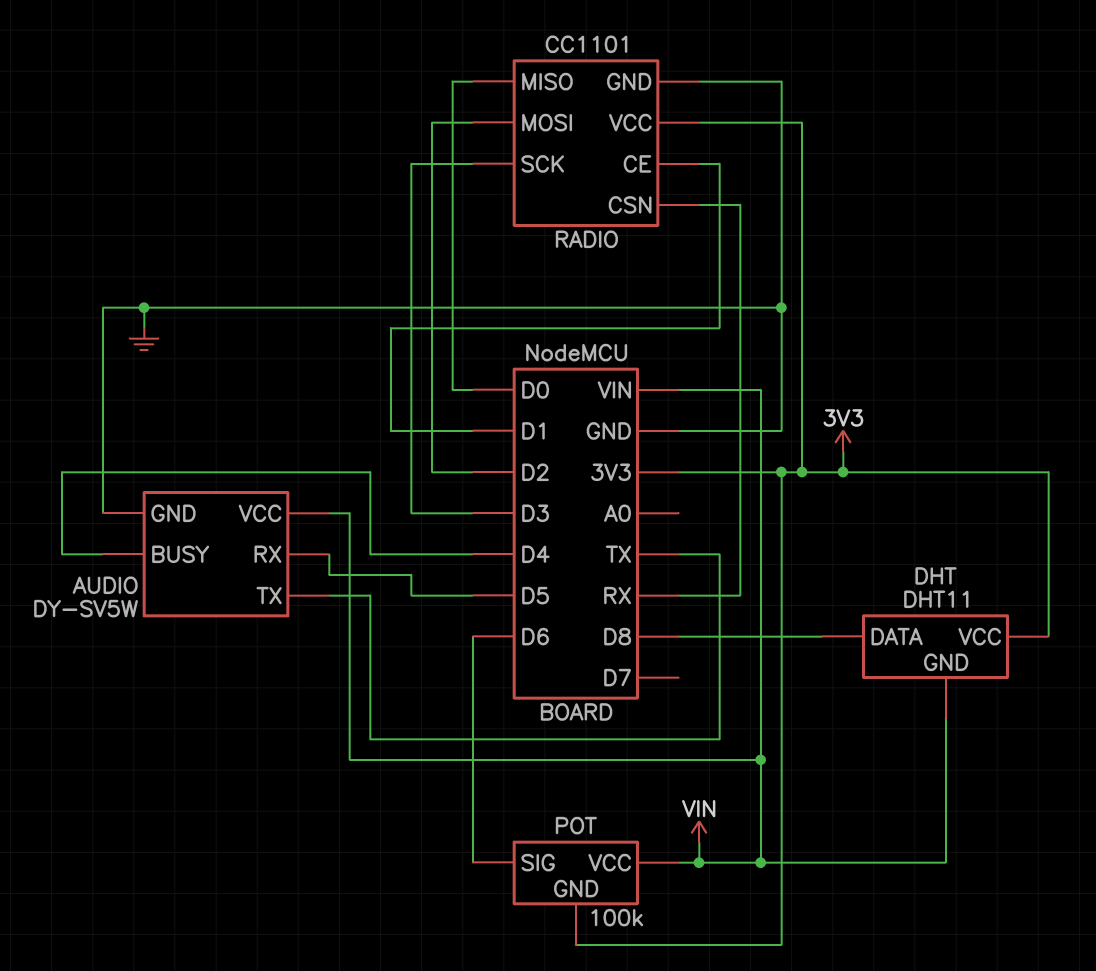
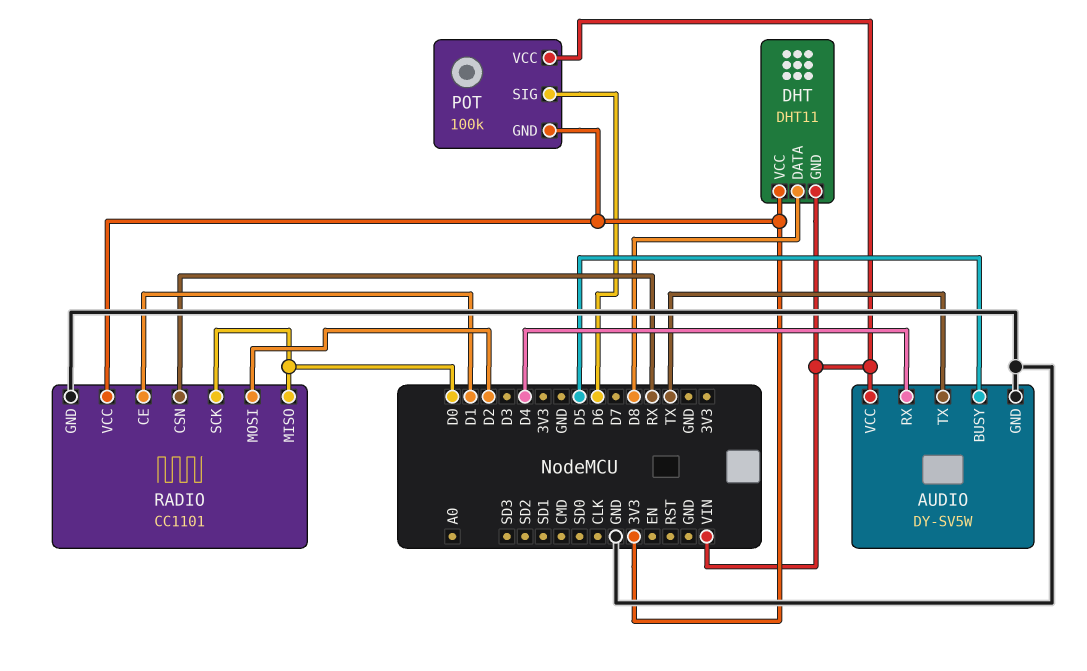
AUDIO pin BUSY: D4 -> D5
AUDIO pin RX: D5 -> D4
RADIO pin SCK: D3 -> D0

